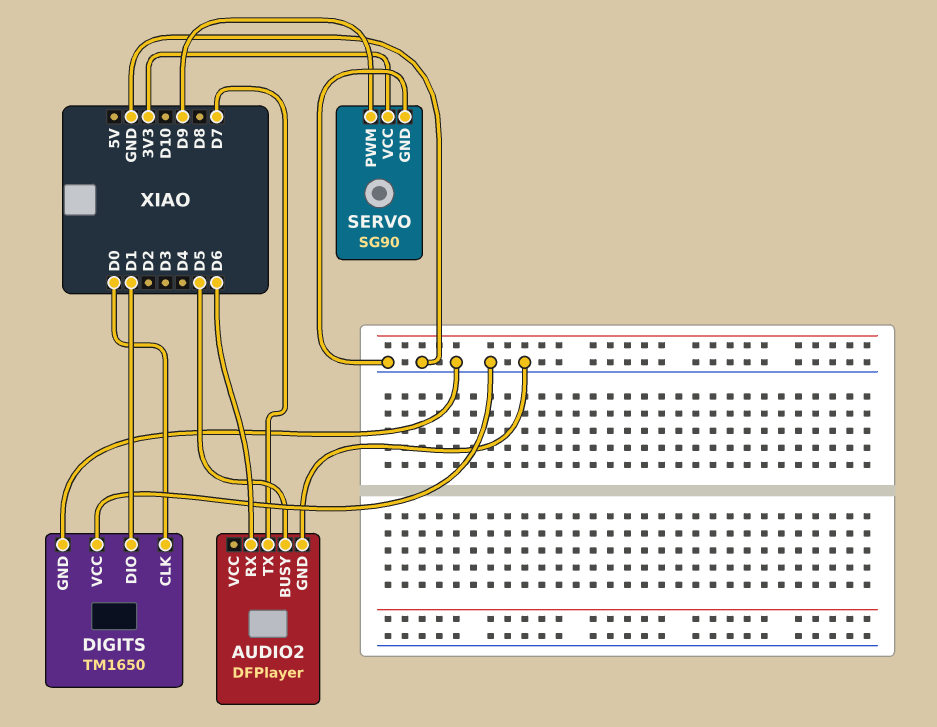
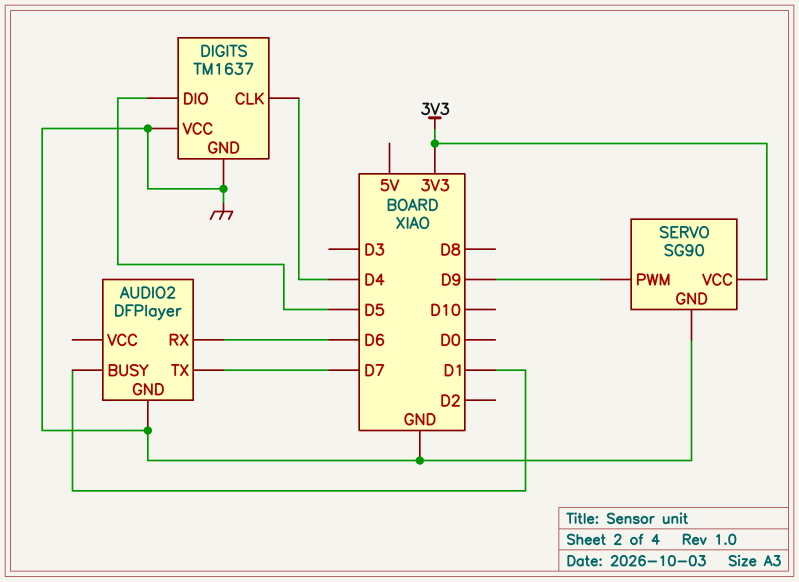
AUDIO2 pin BUSY: D5 -> D1
DIGITS: TM1650 -> TM1637
DIGITS pin CLK: D0 -> D4
DIGITS pin DIO: D1 -> D5

